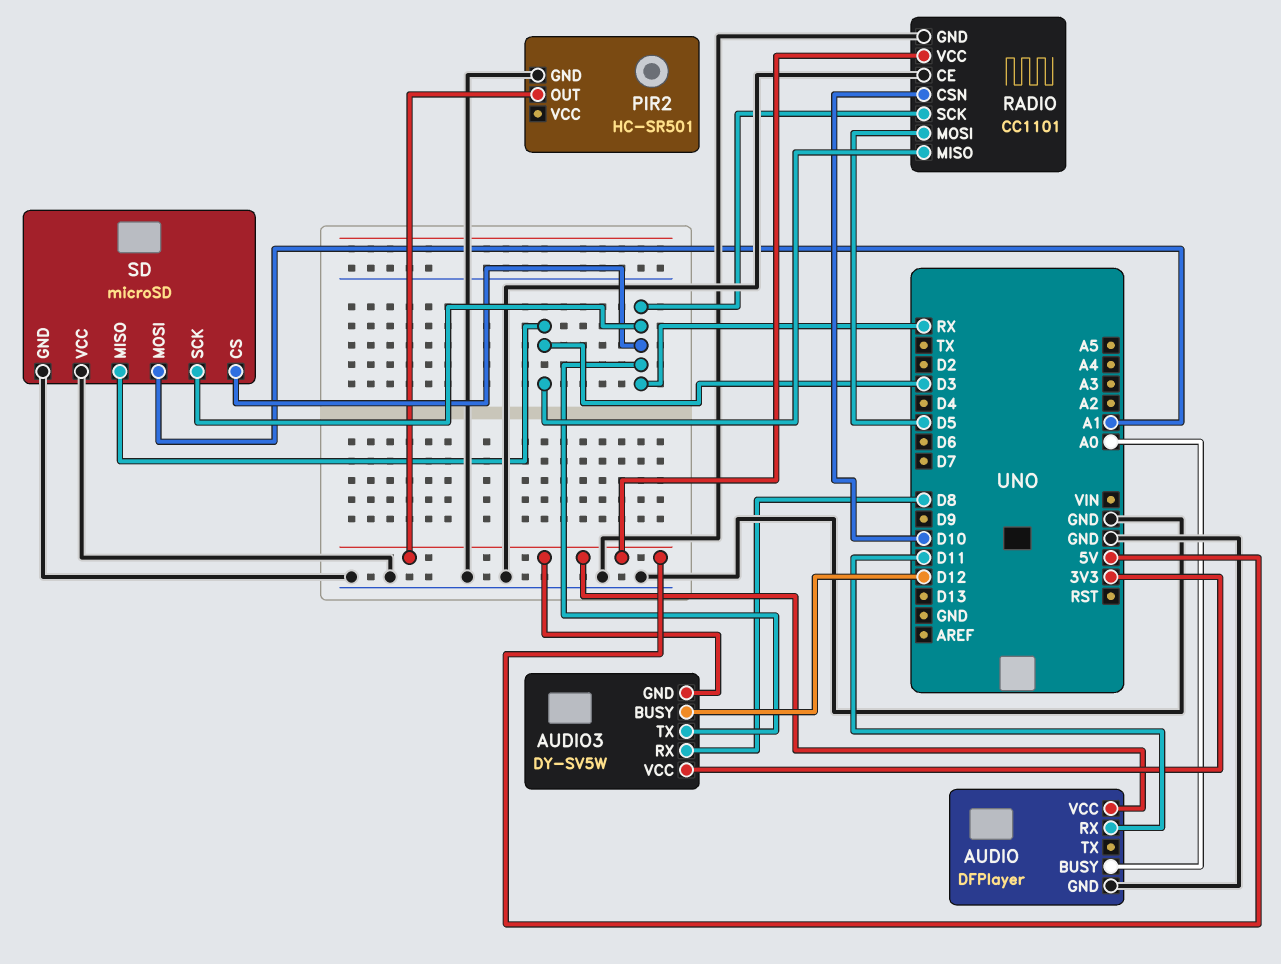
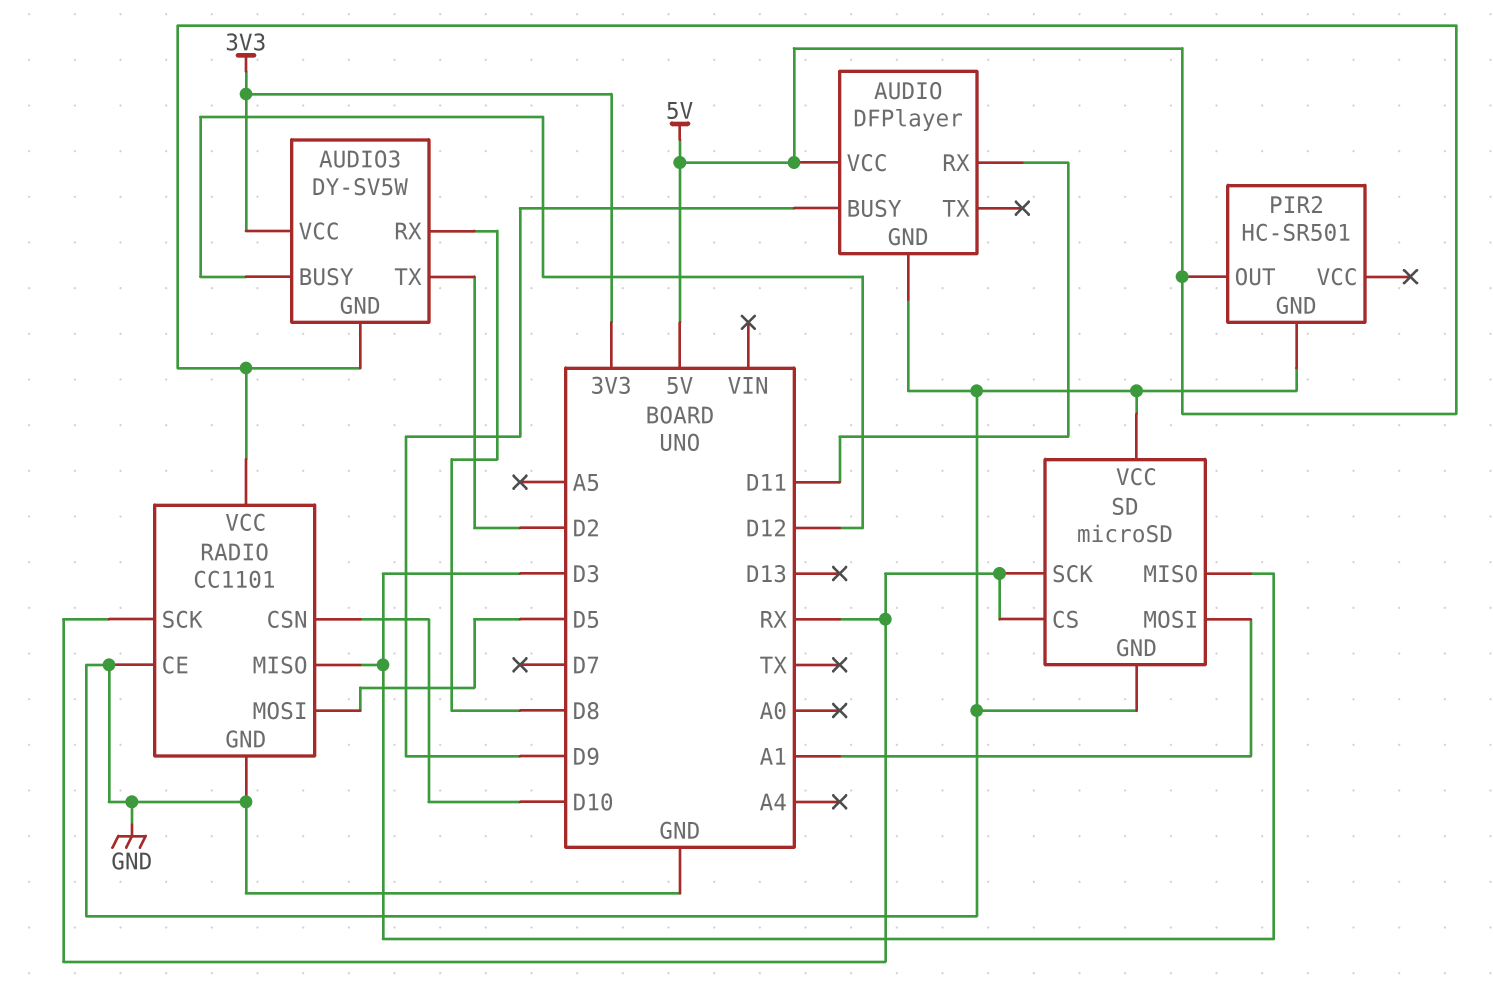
AUDIO pin BUSY: A0 -> D9
AUDIO3 pin TX: RX -> D2

